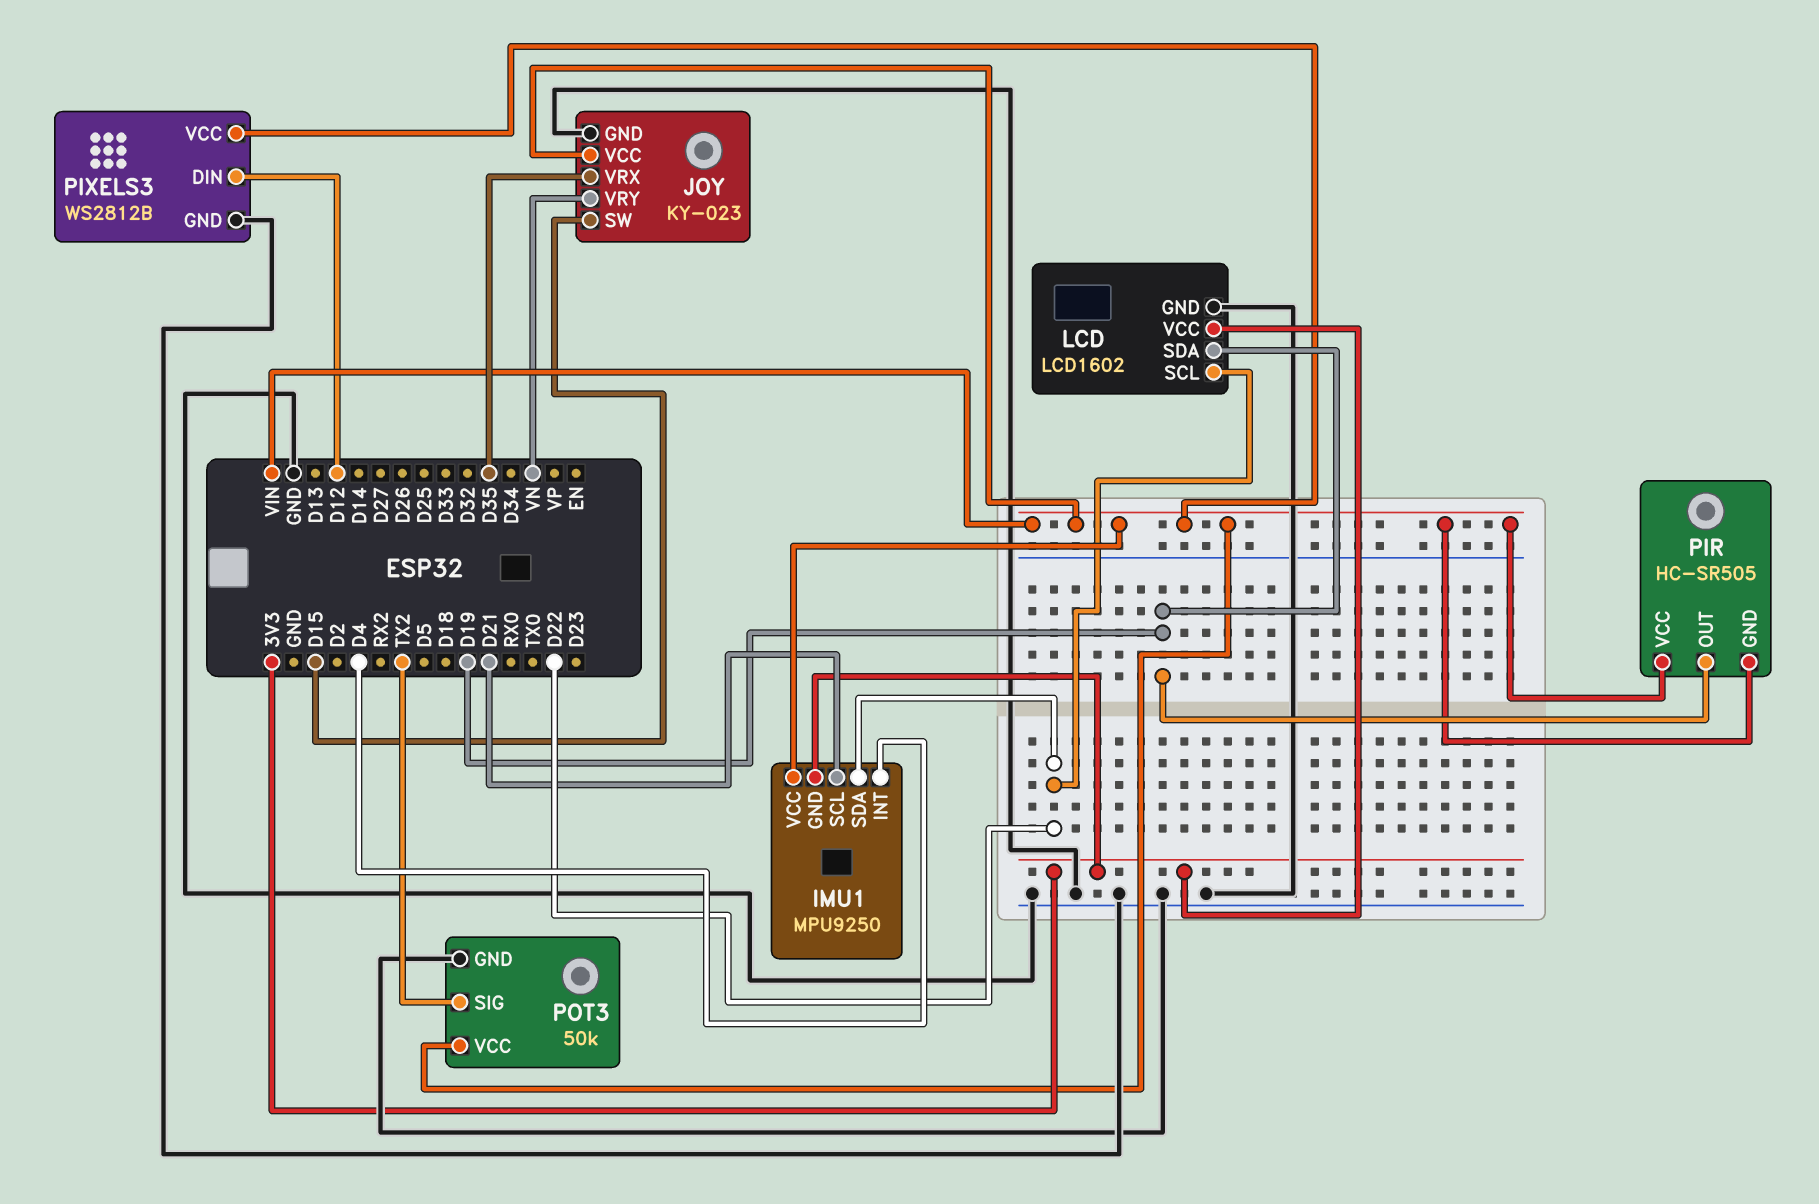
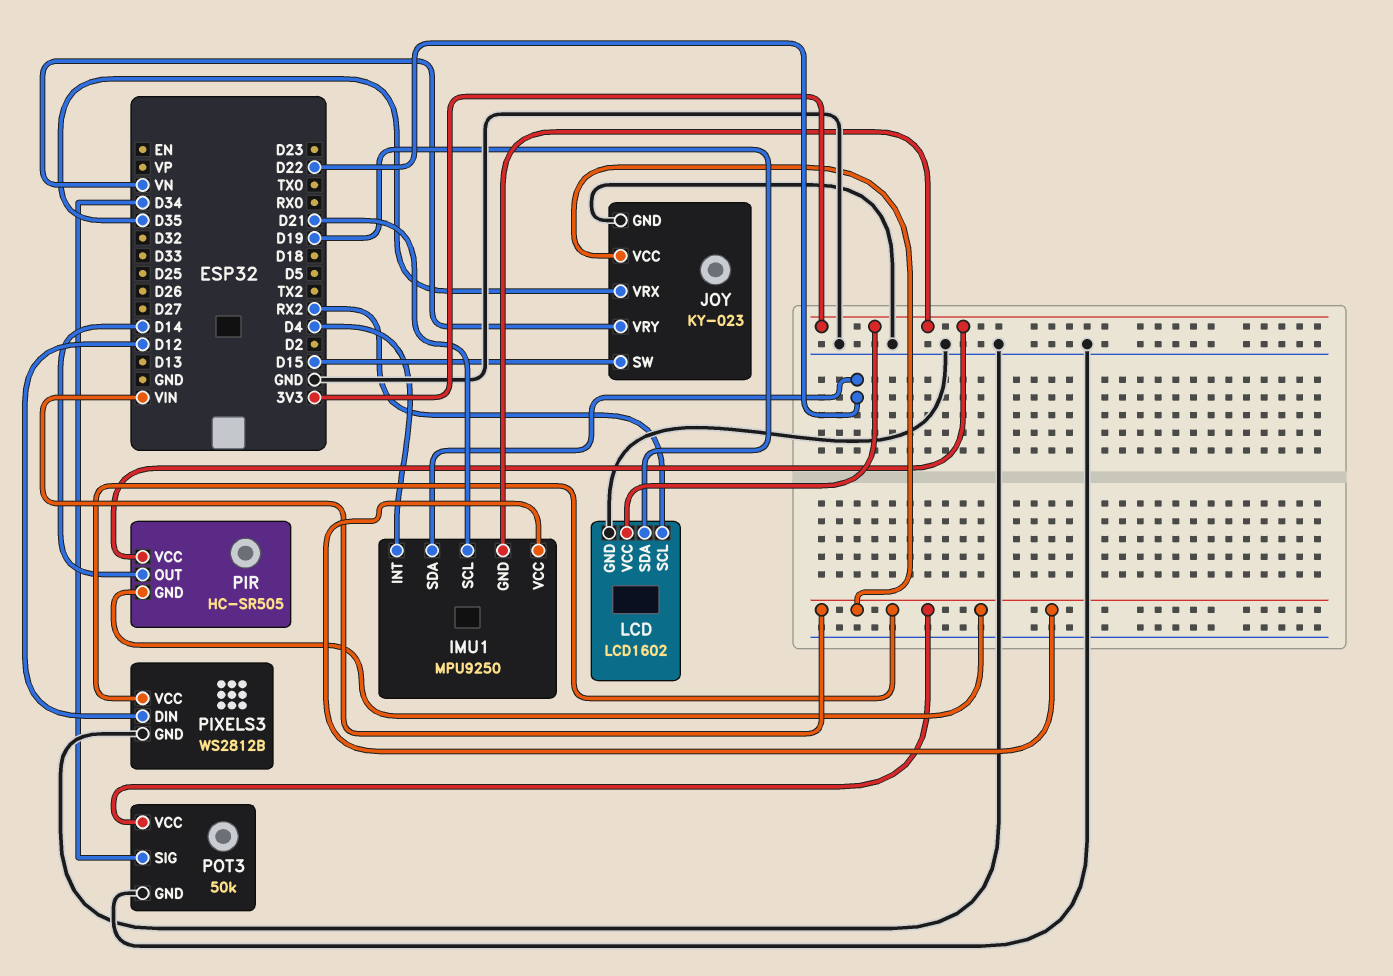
LCD pin SCL: D22 -> RX2
PIR pin OUT: D19 -> D14
PIR pin VCC: VIN -> 3V3
POT3 pin SIG: TX2 -> D34

